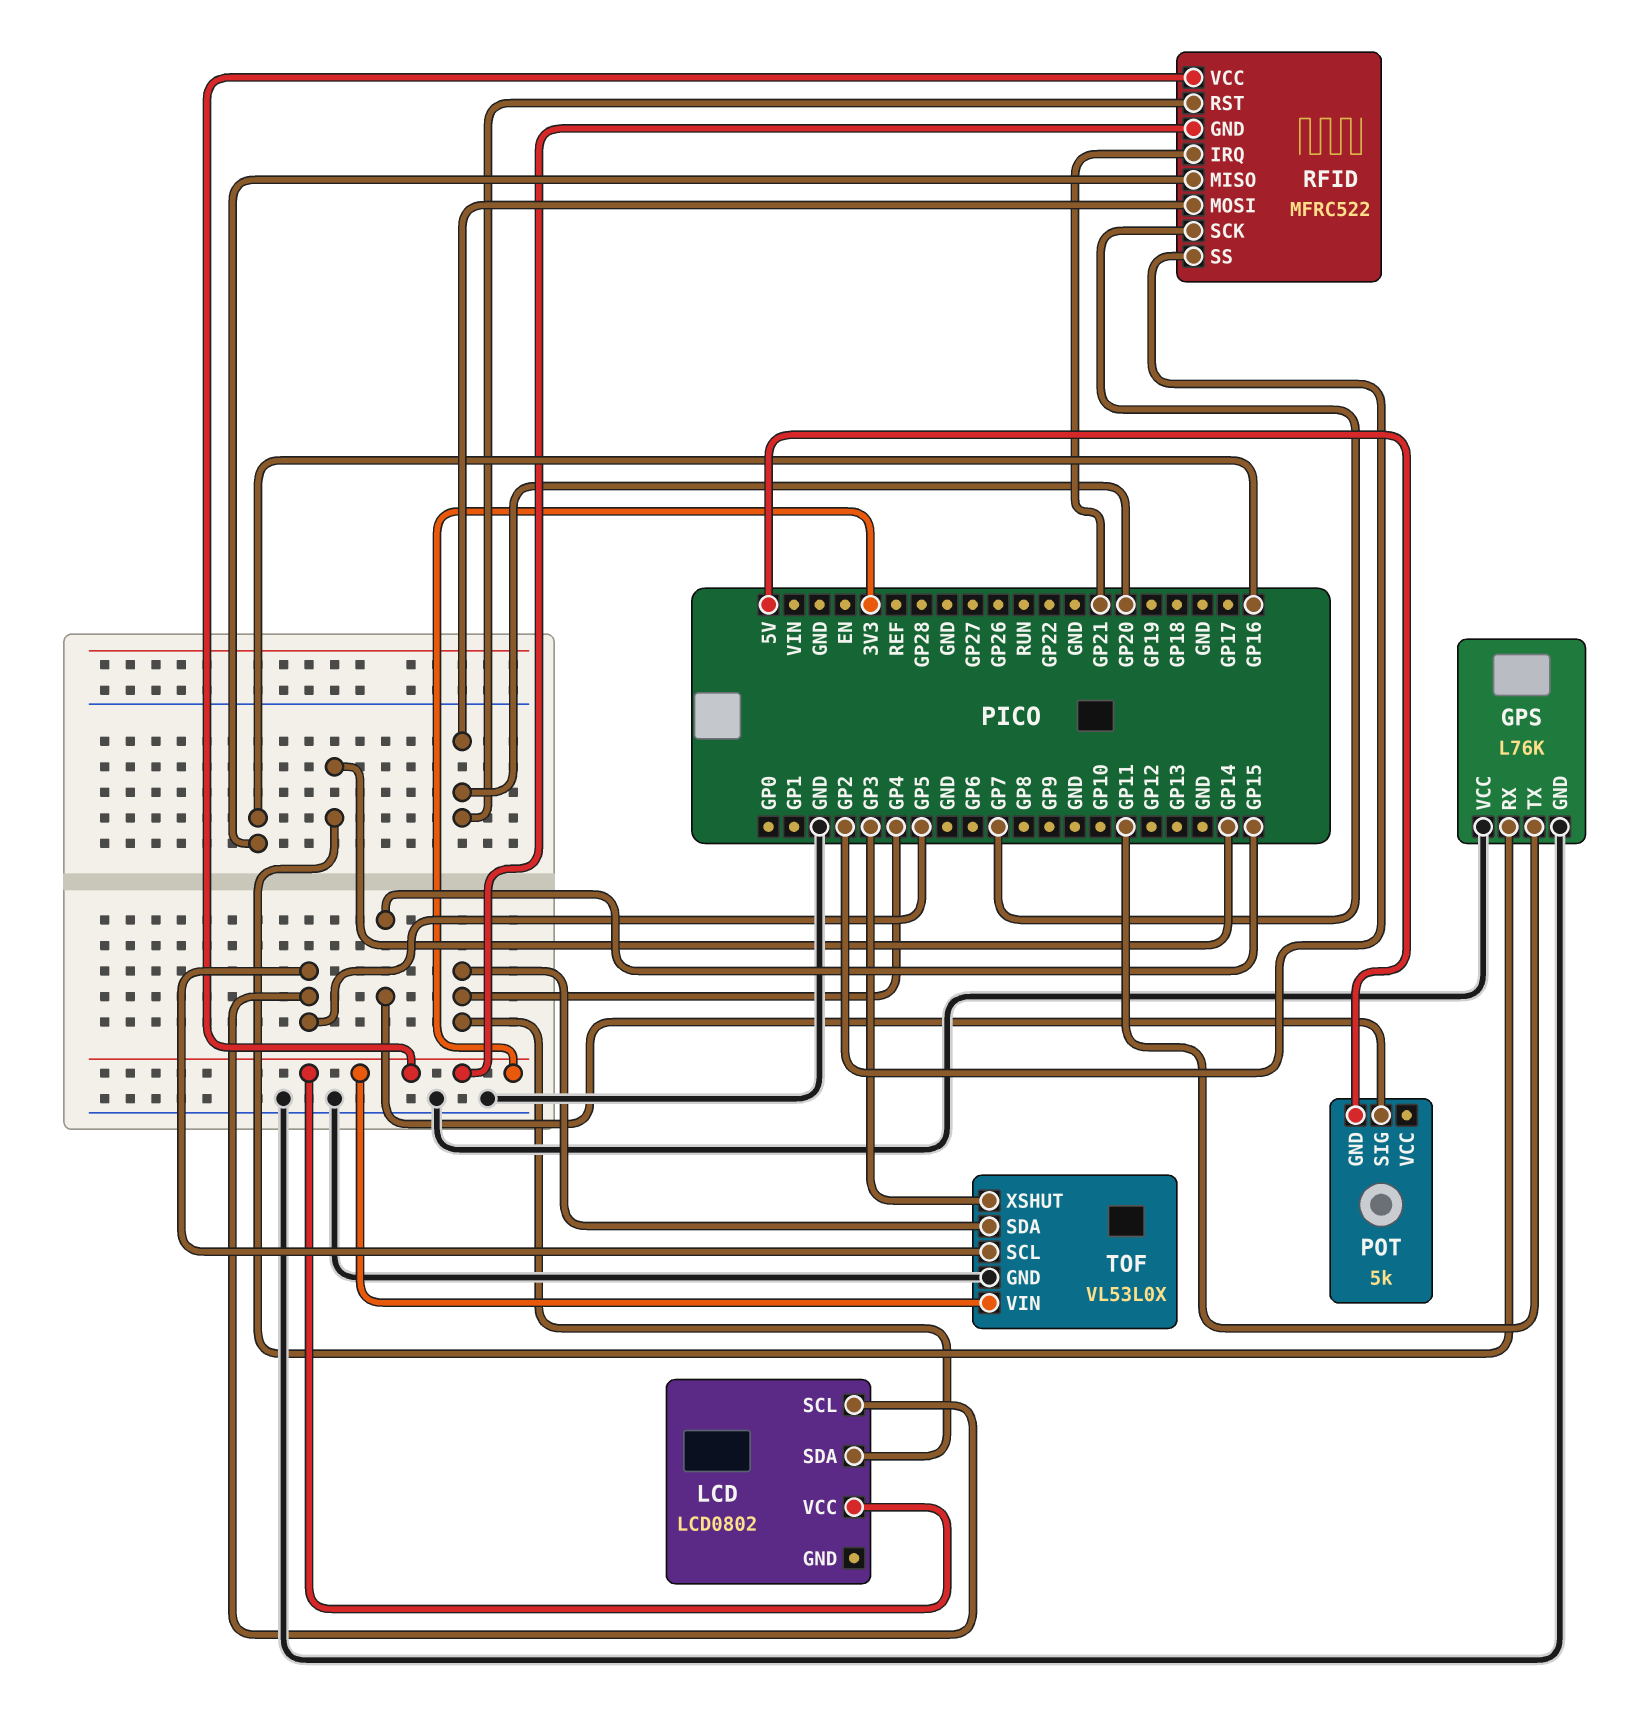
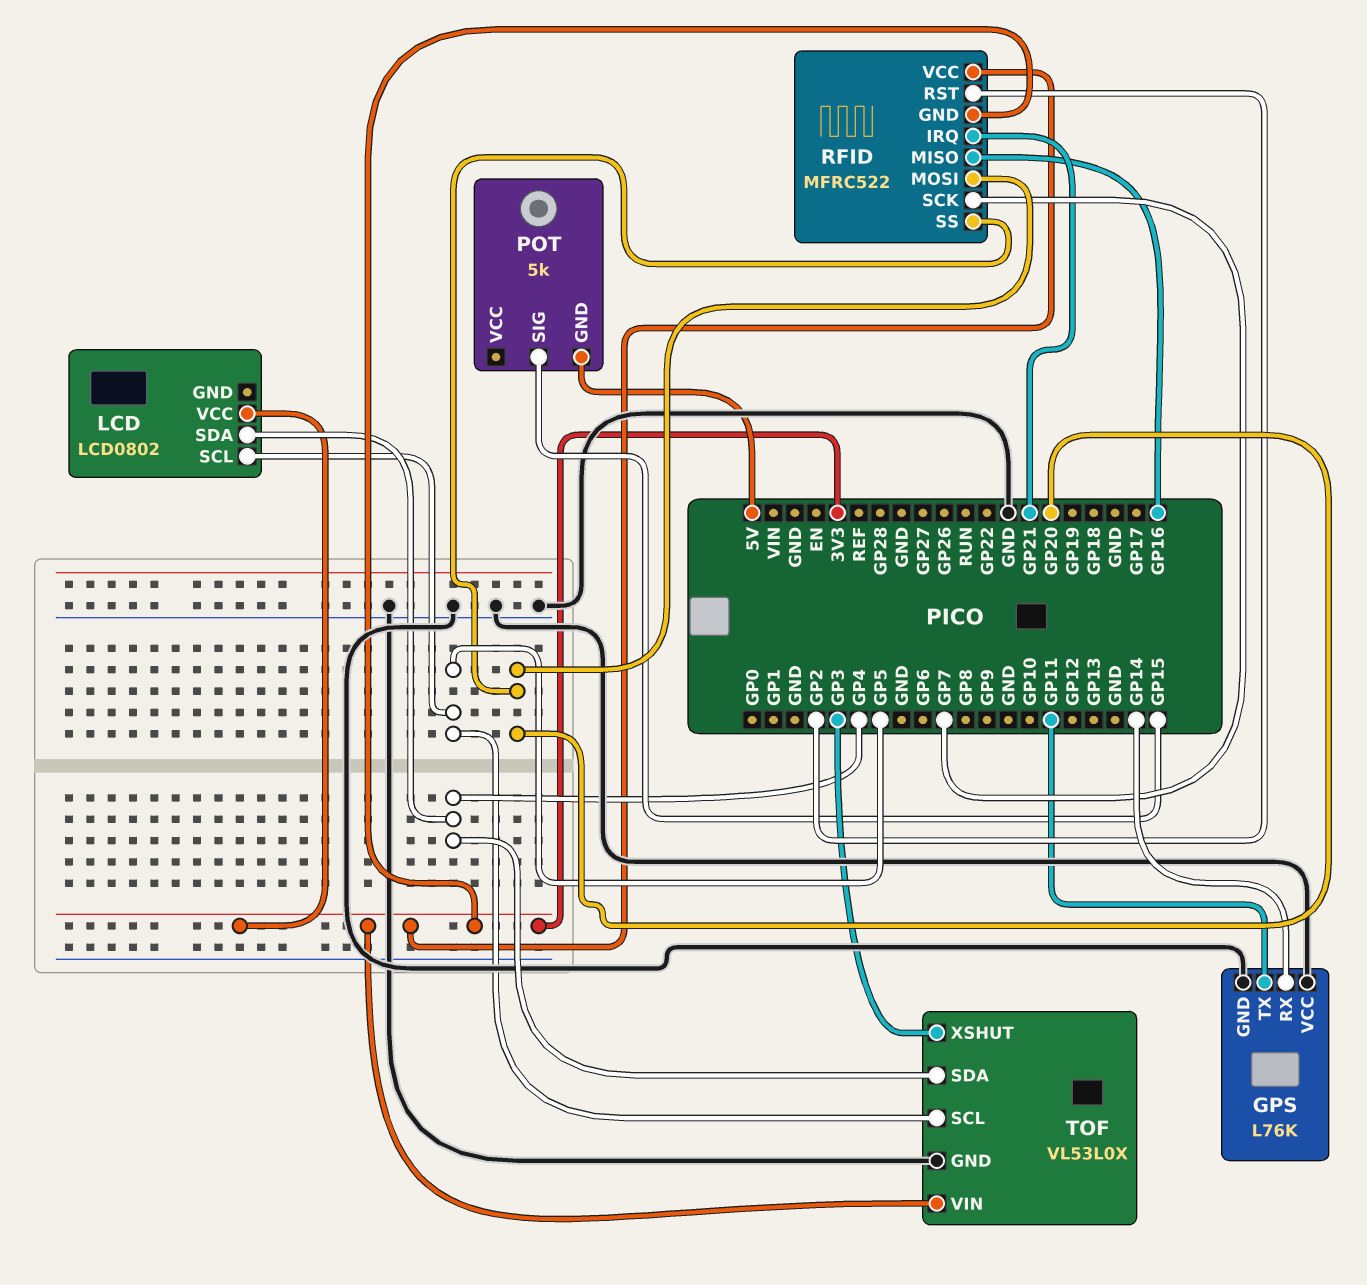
RFID pin RST: GP20 -> GP2
RFID pin SS: GP2 -> GP20

